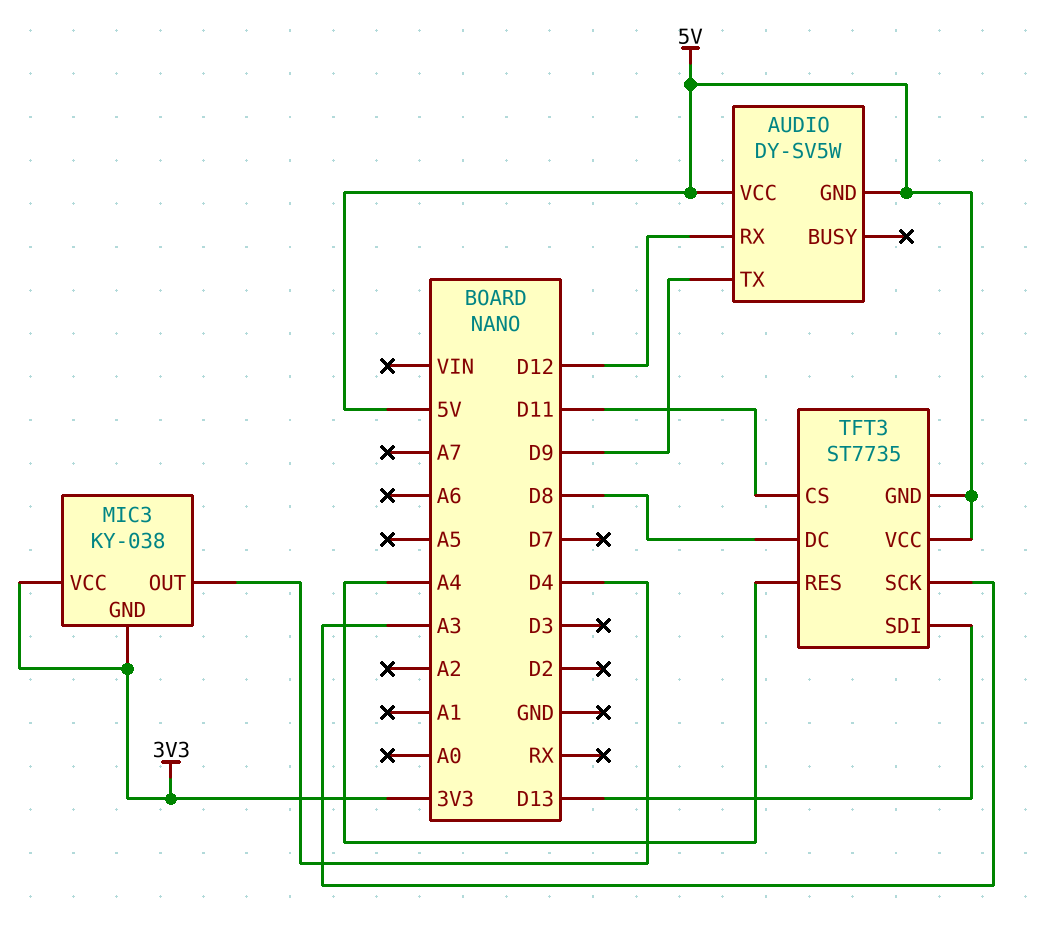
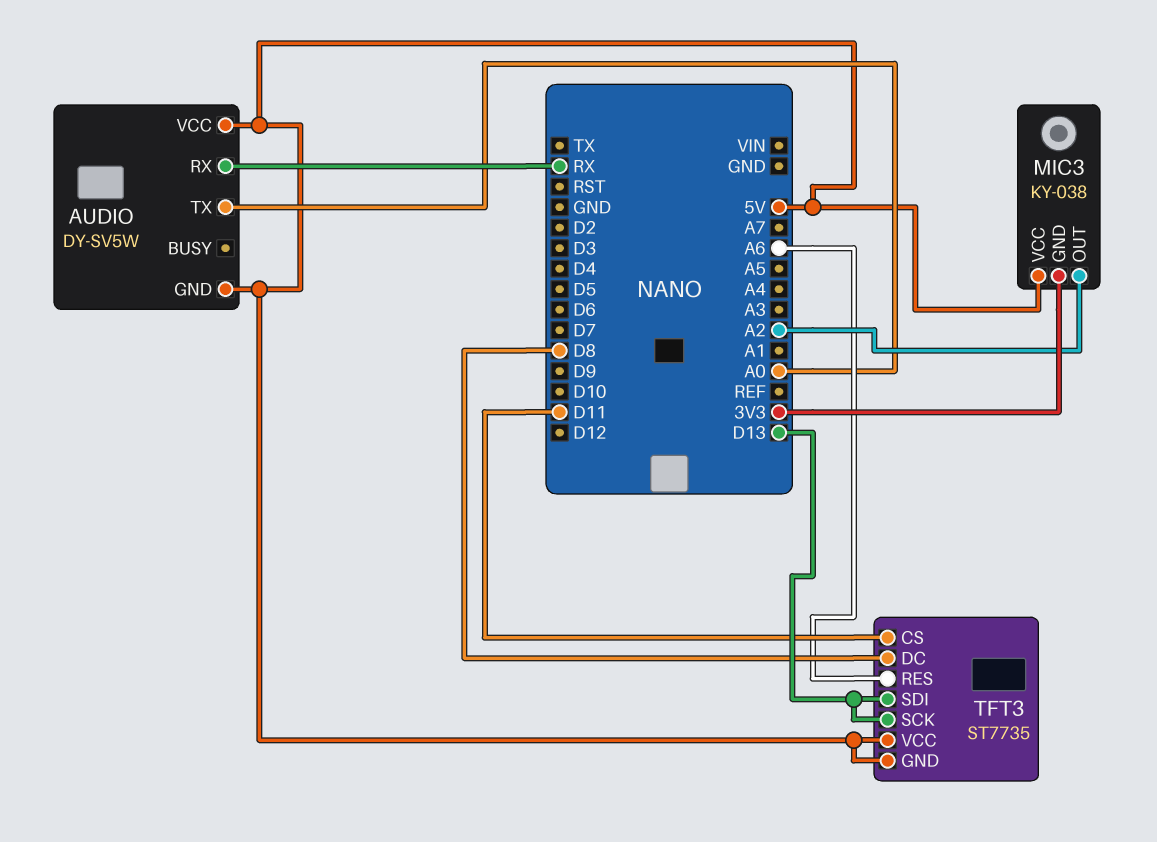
AUDIO pin RX: D12 -> RX
AUDIO pin TX: D9 -> A0
MIC3 pin OUT: D4 -> A2
MIC3 pin VCC: 3V3 -> 5V
TFT3 pin RES: A4 -> A6
TFT3 pin SCK: A3 -> D13

